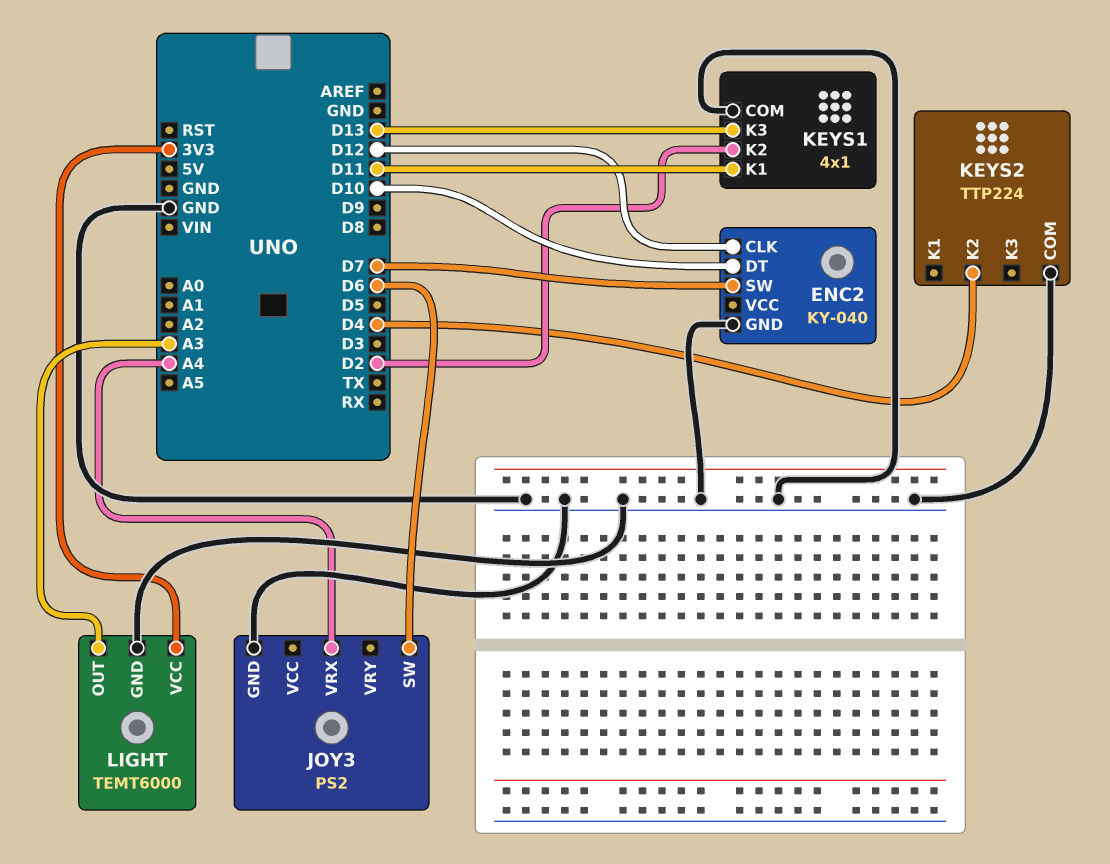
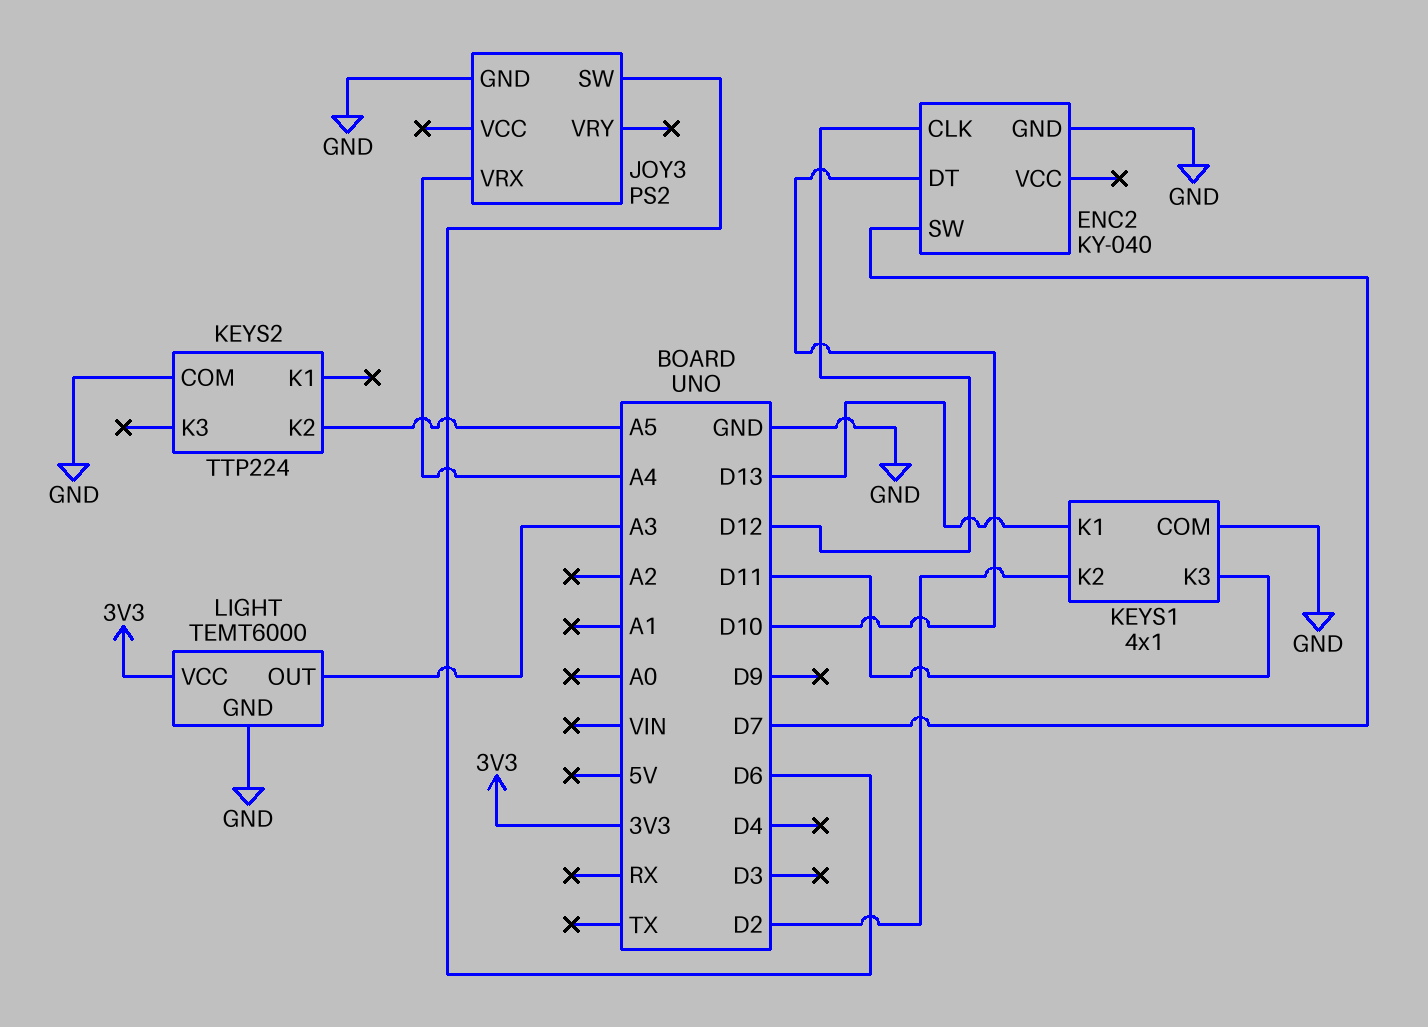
KEYS1 pin K1: D11 -> D13
KEYS1 pin K3: D13 -> D11
KEYS2 pin K2: D4 -> A5

